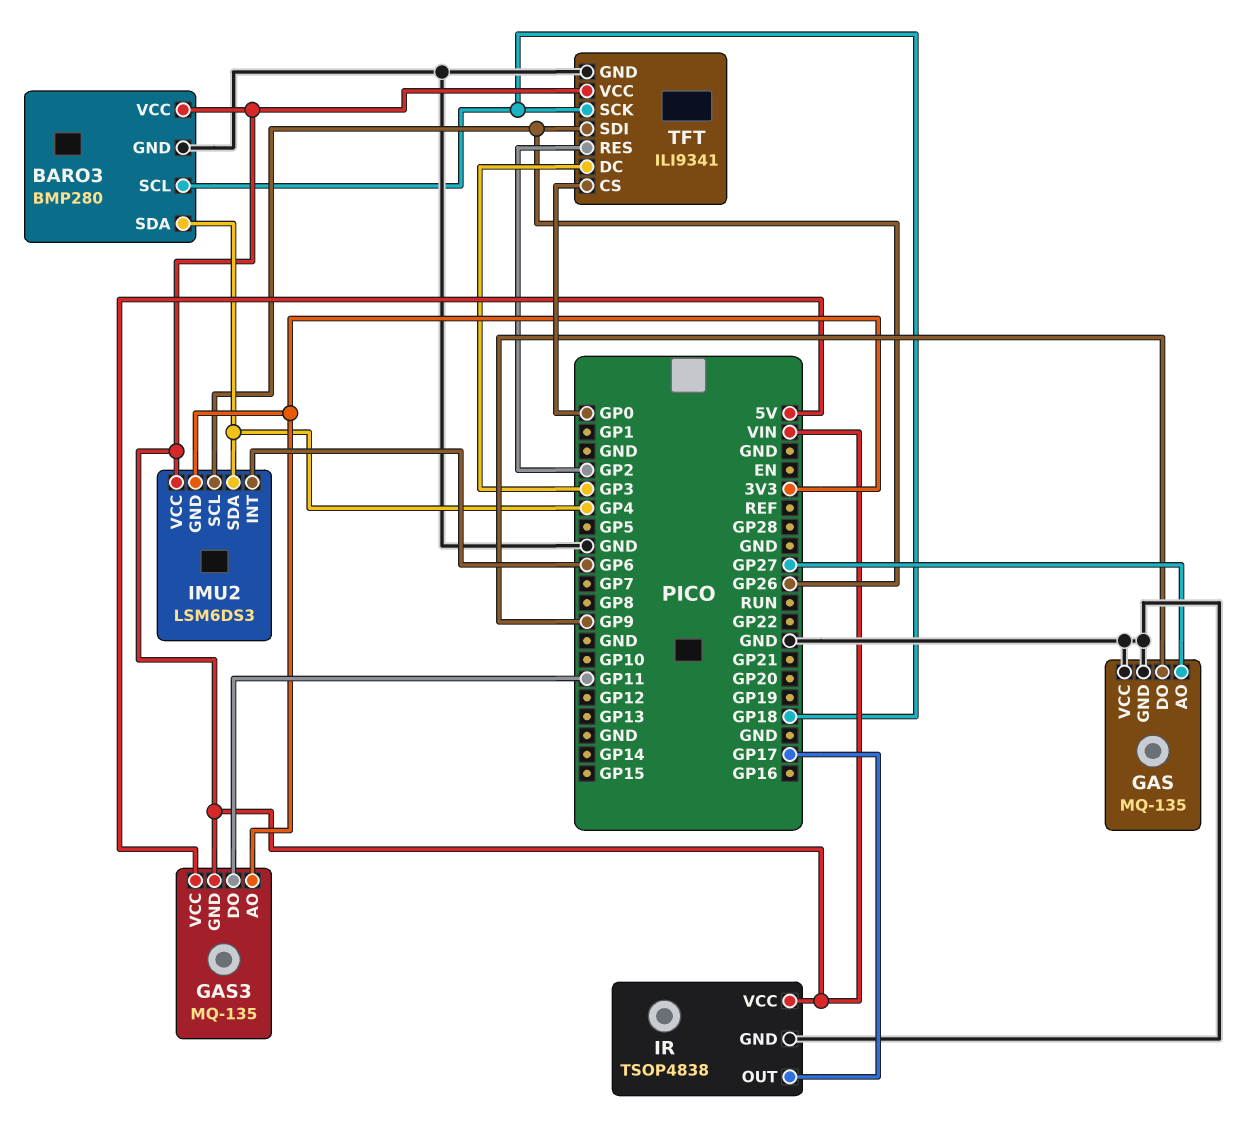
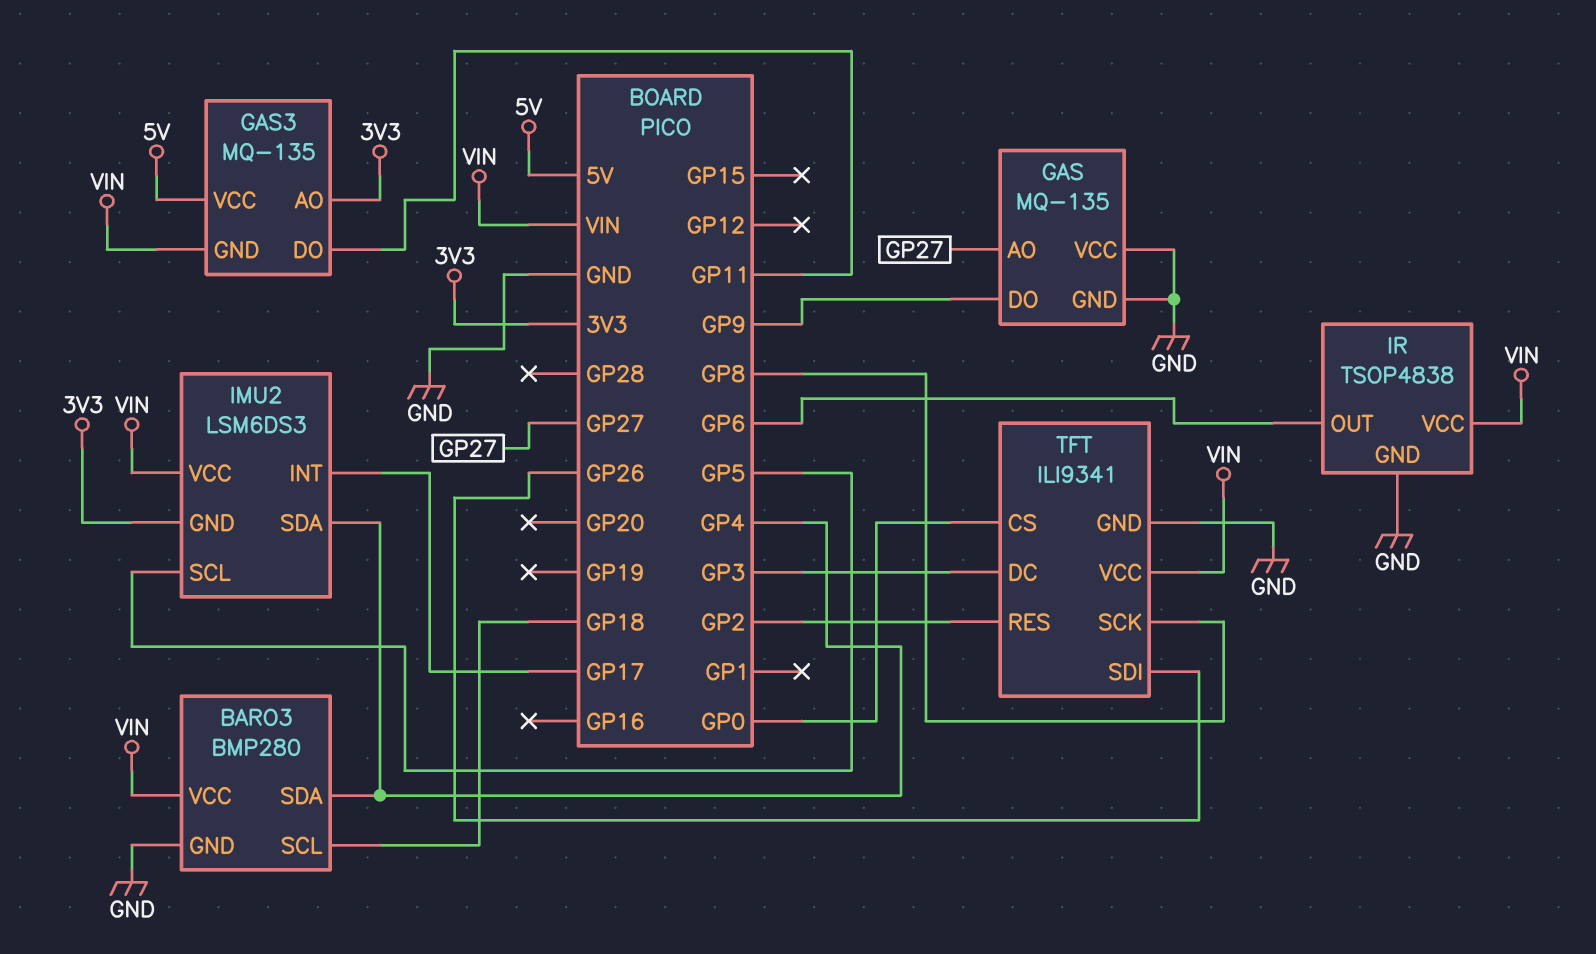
IMU2 pin INT: GP6 -> GP17
IMU2 pin SCL: GP26 -> GP5
IR pin OUT: GP17 -> GP6
TFT pin SCK: GP18 -> GP8

